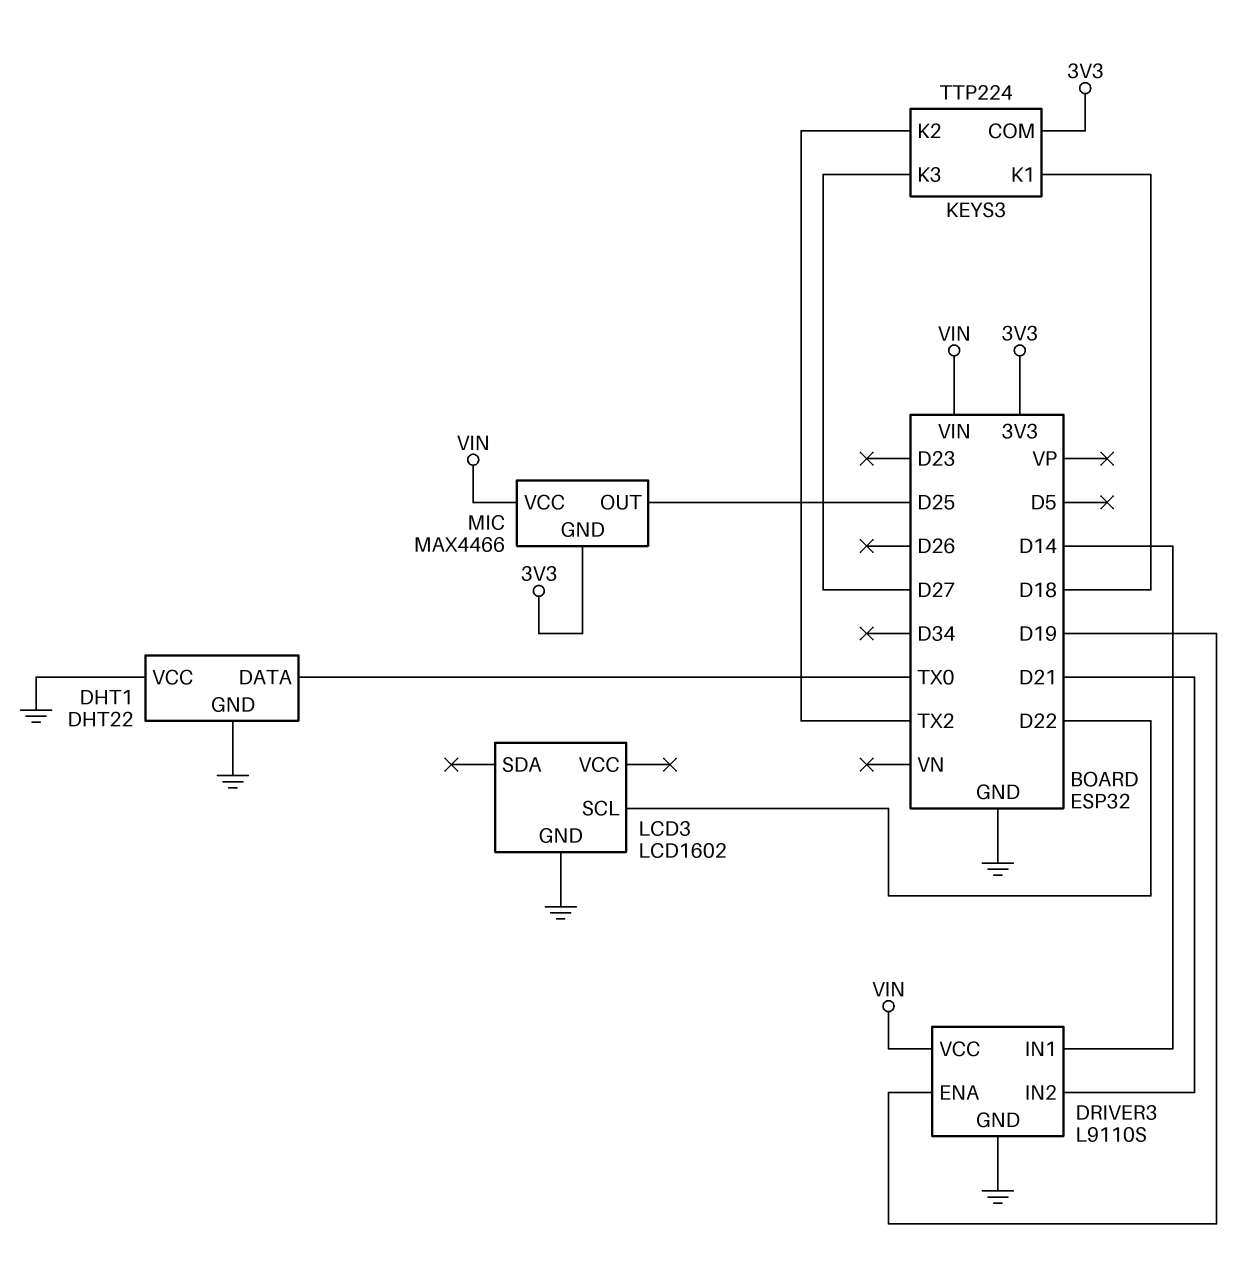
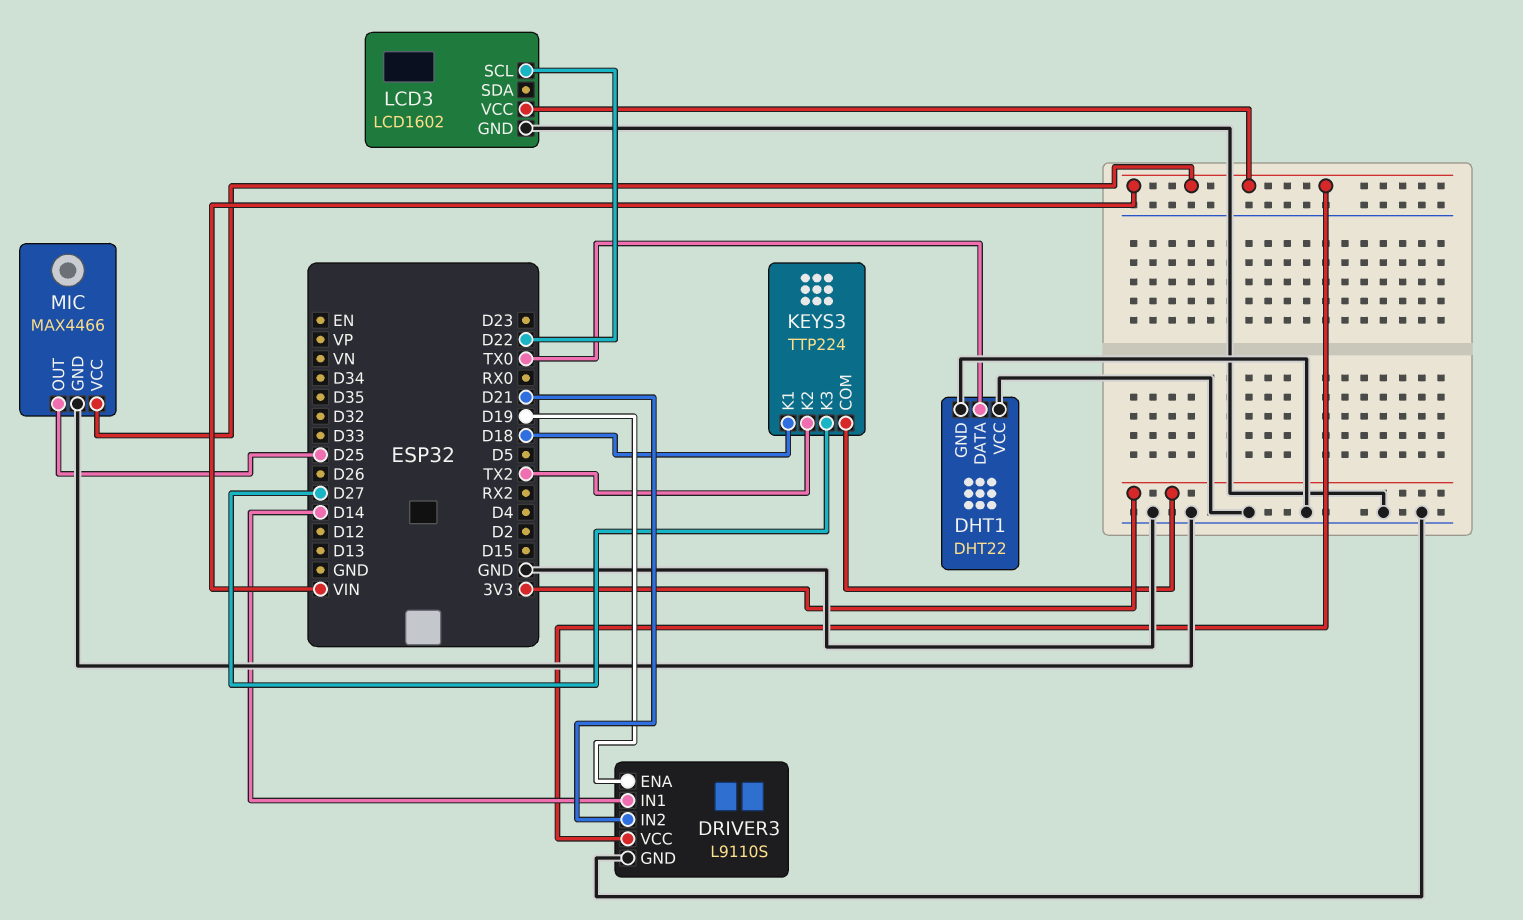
LCD3 pin VCC: none -> VIN
MIC pin GND: 3V3 -> GND

